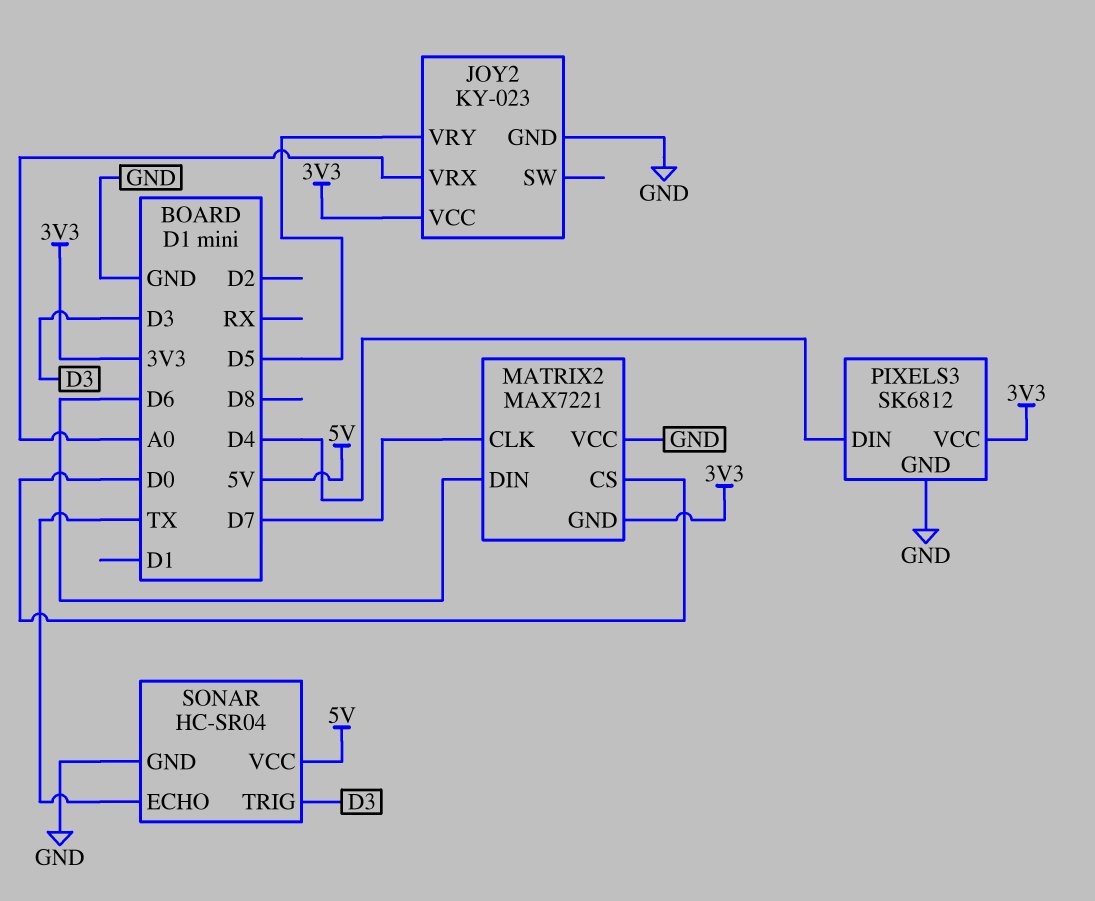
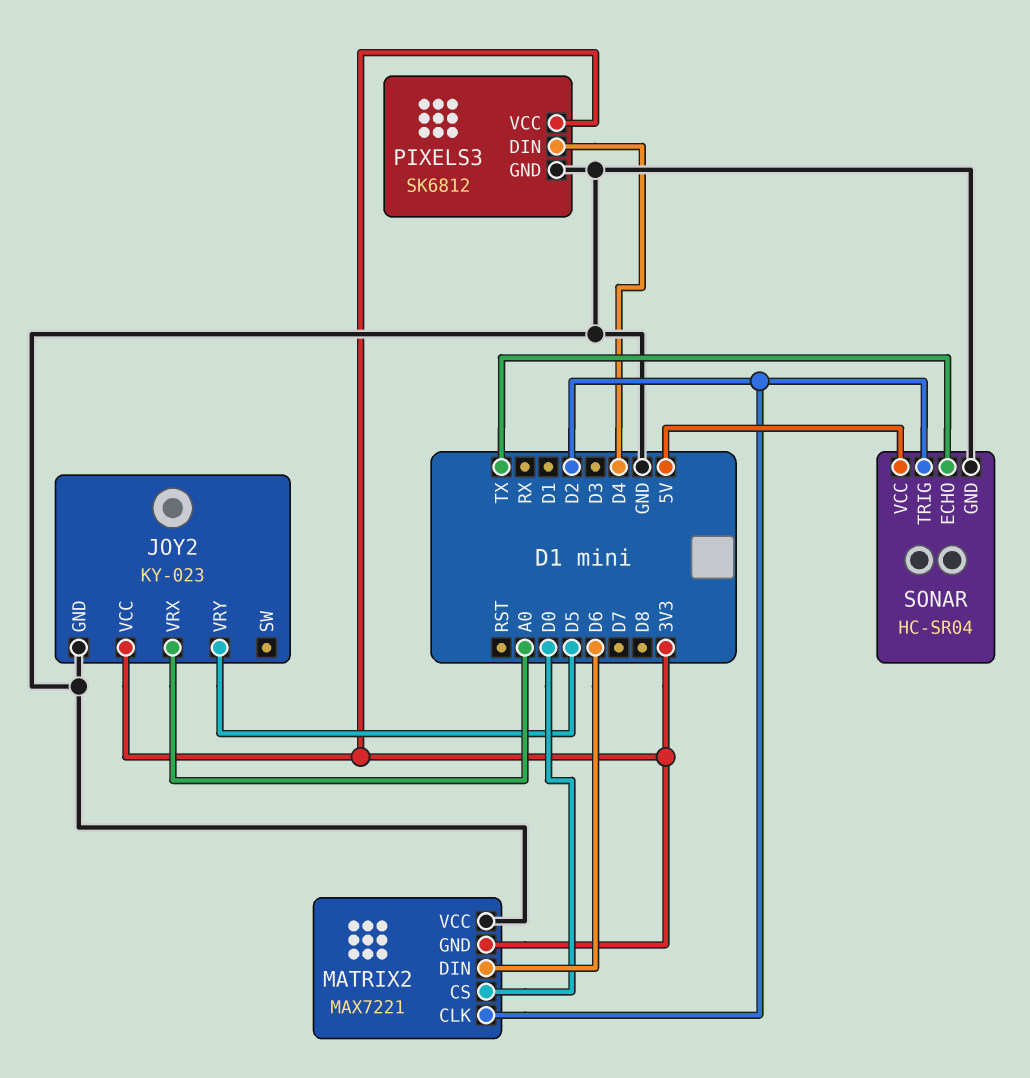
MATRIX2 pin CLK: D7 -> D2
SONAR pin TRIG: D3 -> D2

